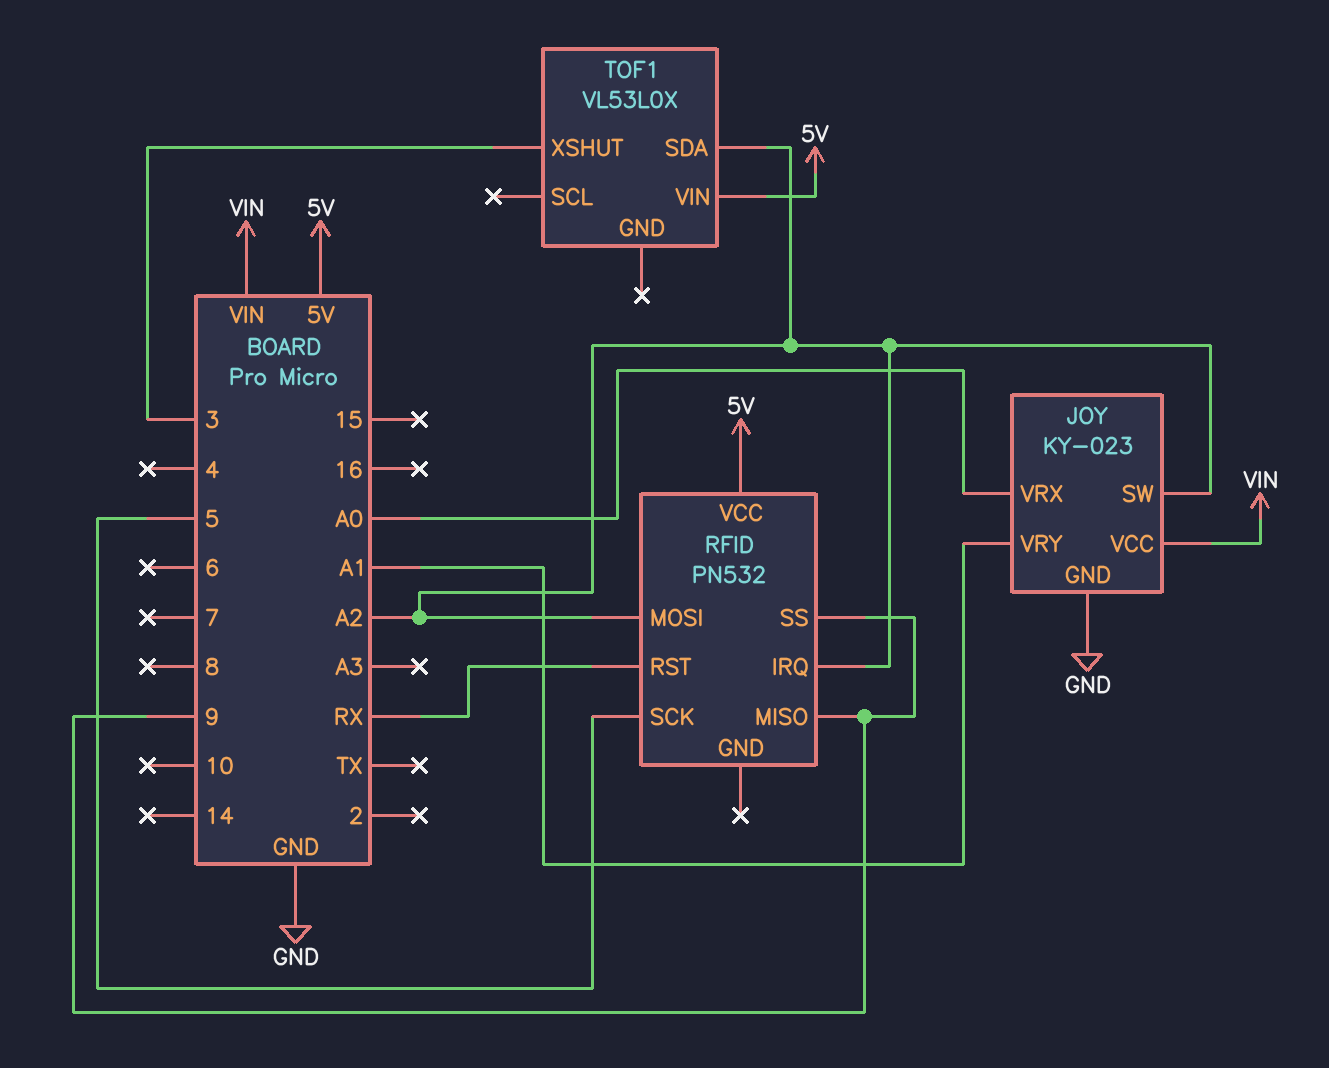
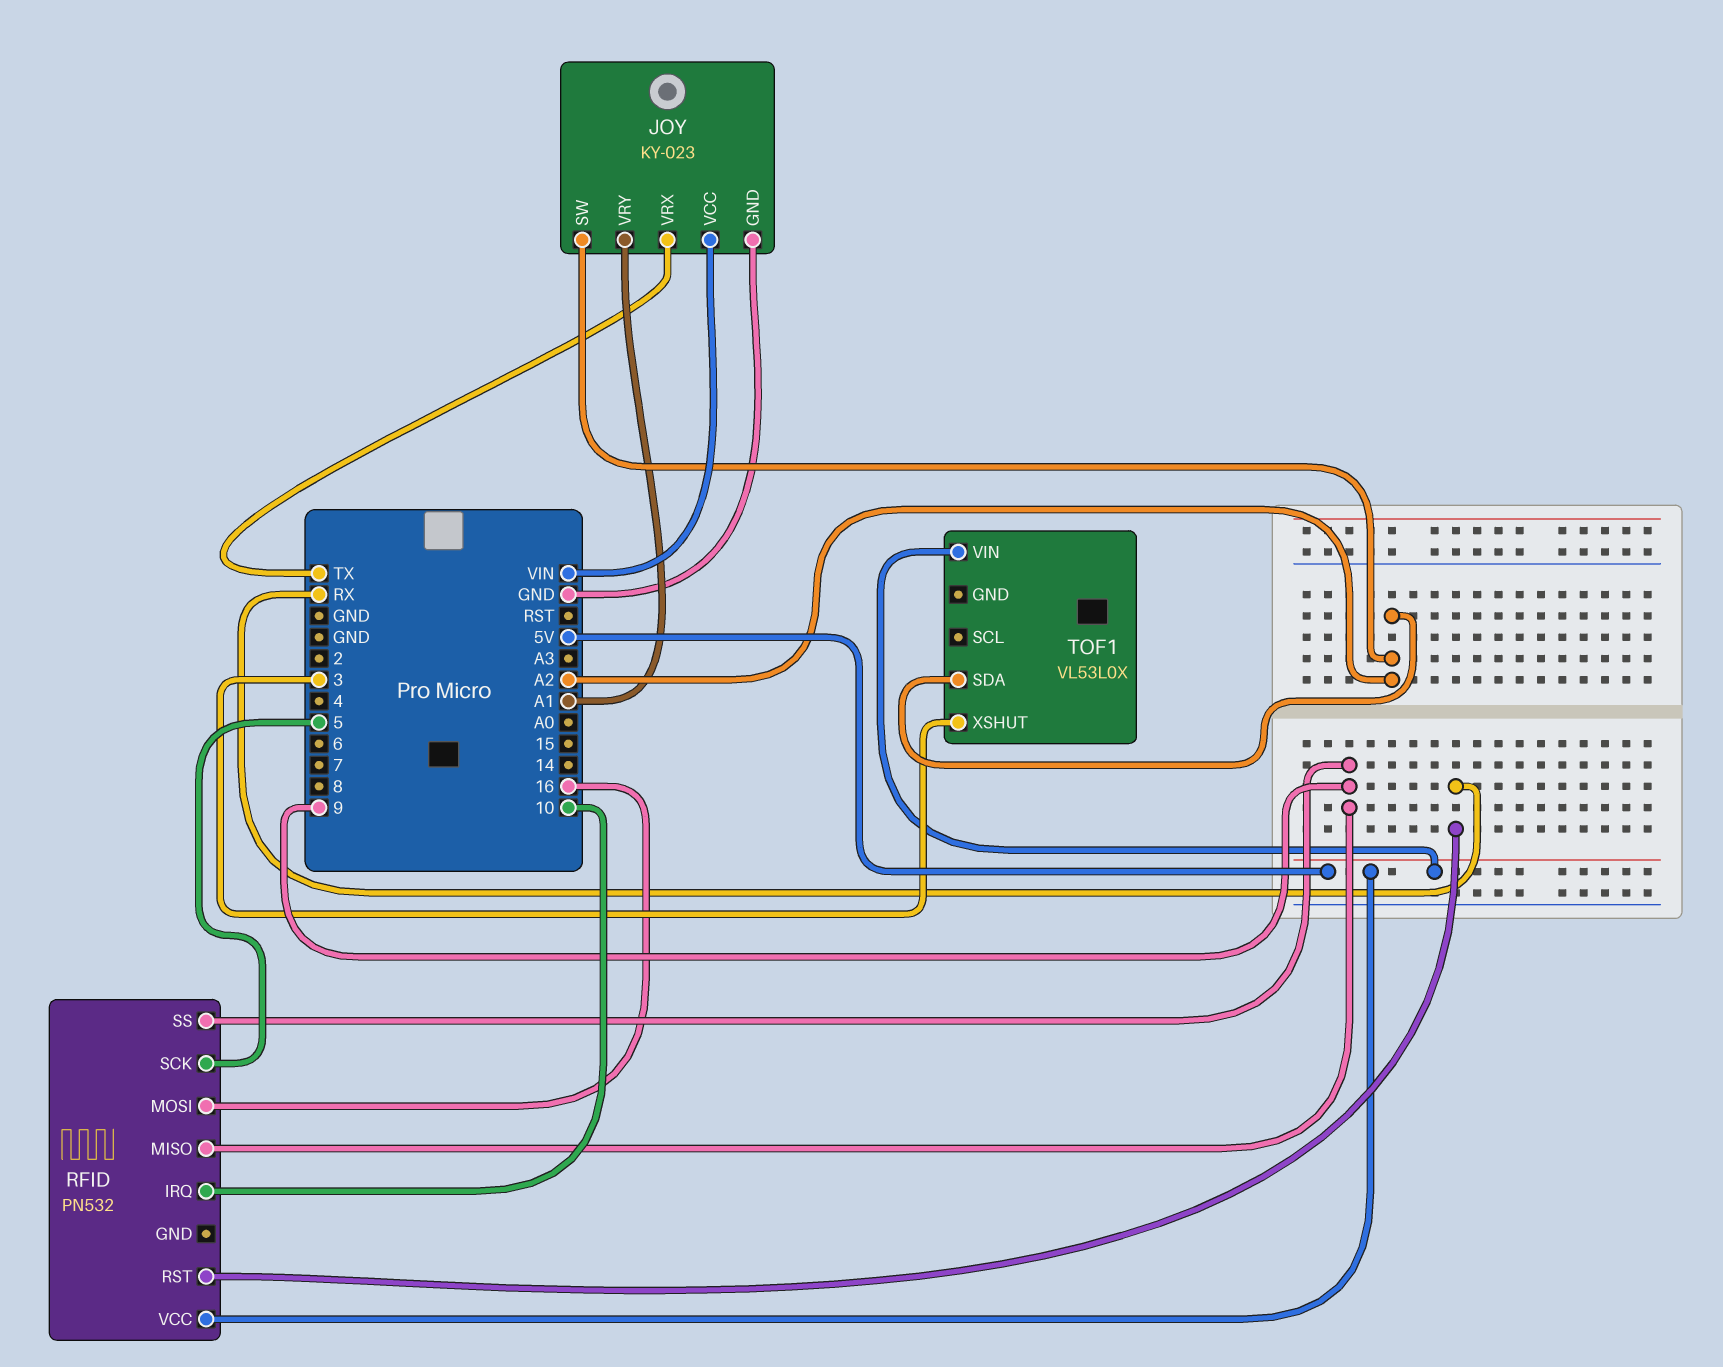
JOY pin VRX: A0 -> TX
RFID pin IRQ: A2 -> 10
RFID pin MOSI: A2 -> 16

